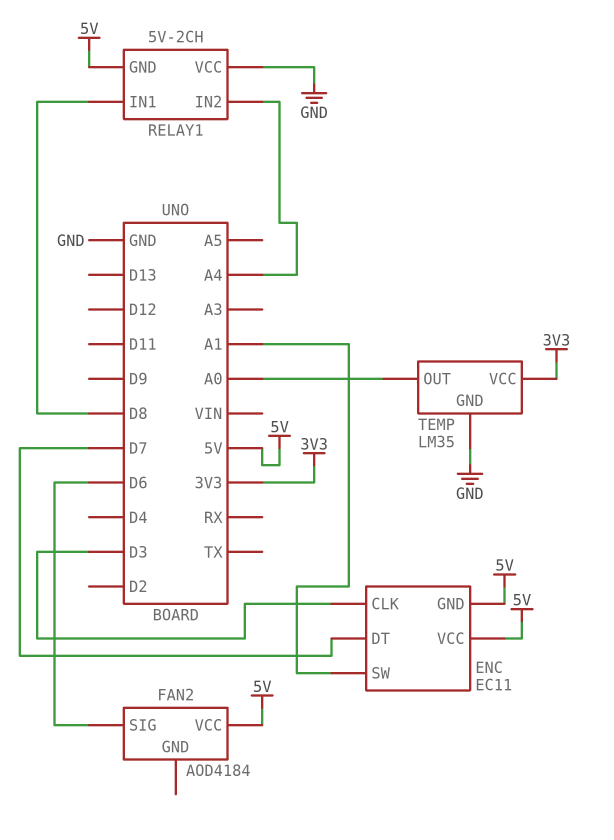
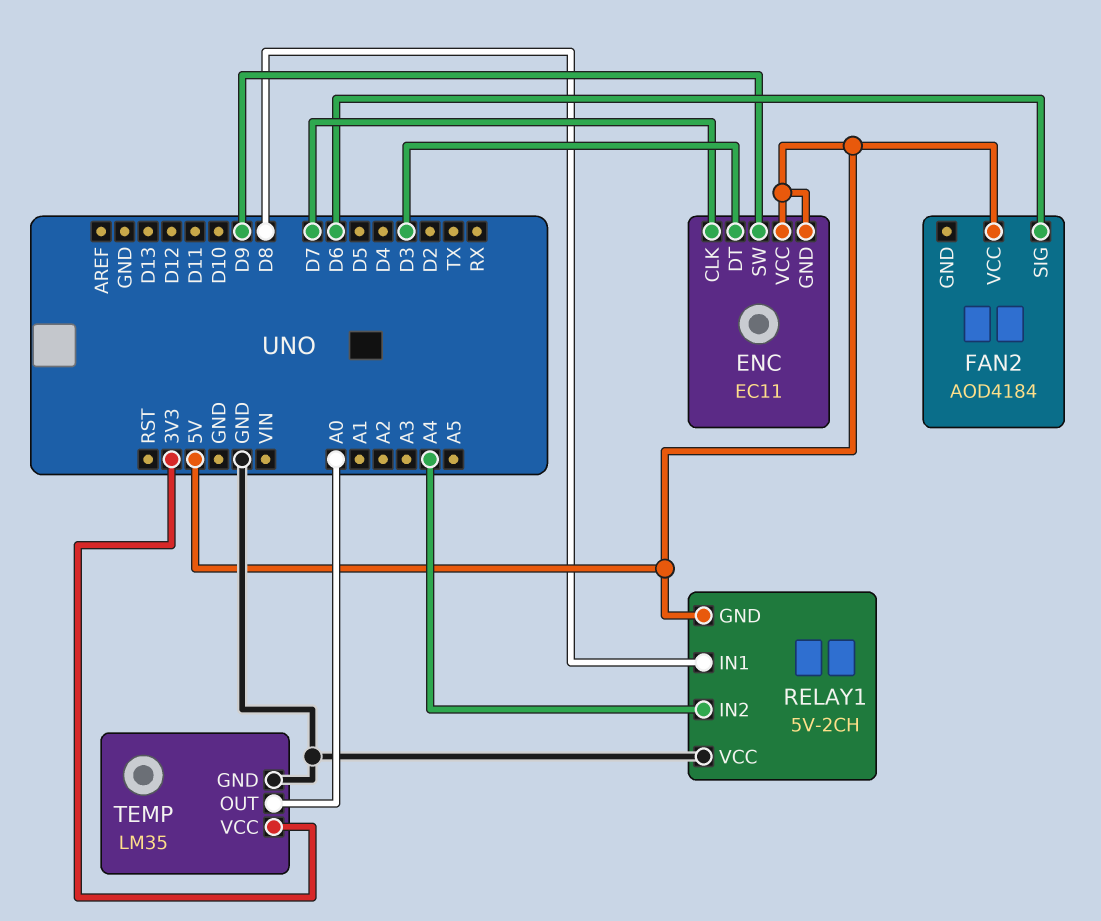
ENC pin CLK: D3 -> D7
ENC pin DT: D7 -> D3
ENC pin SW: A1 -> D9

